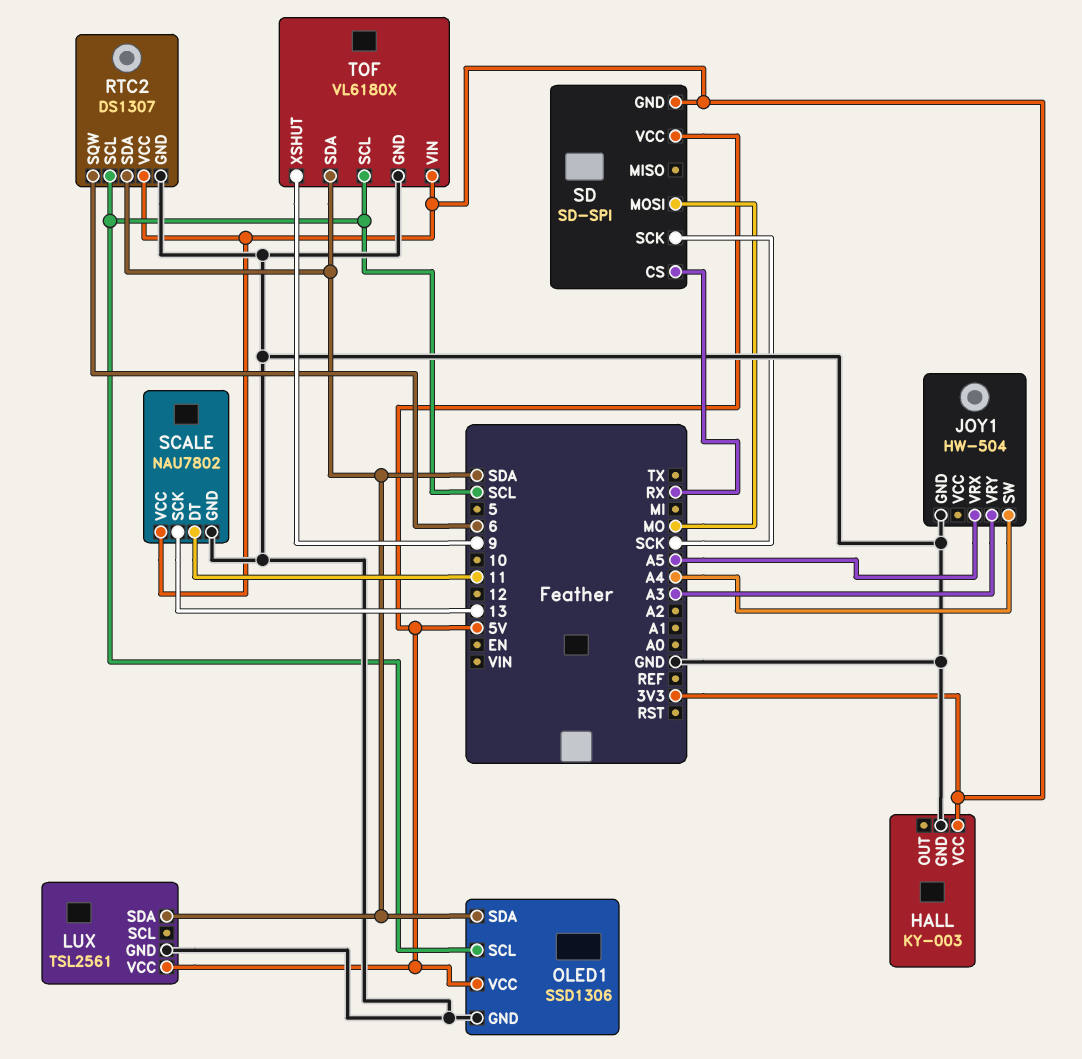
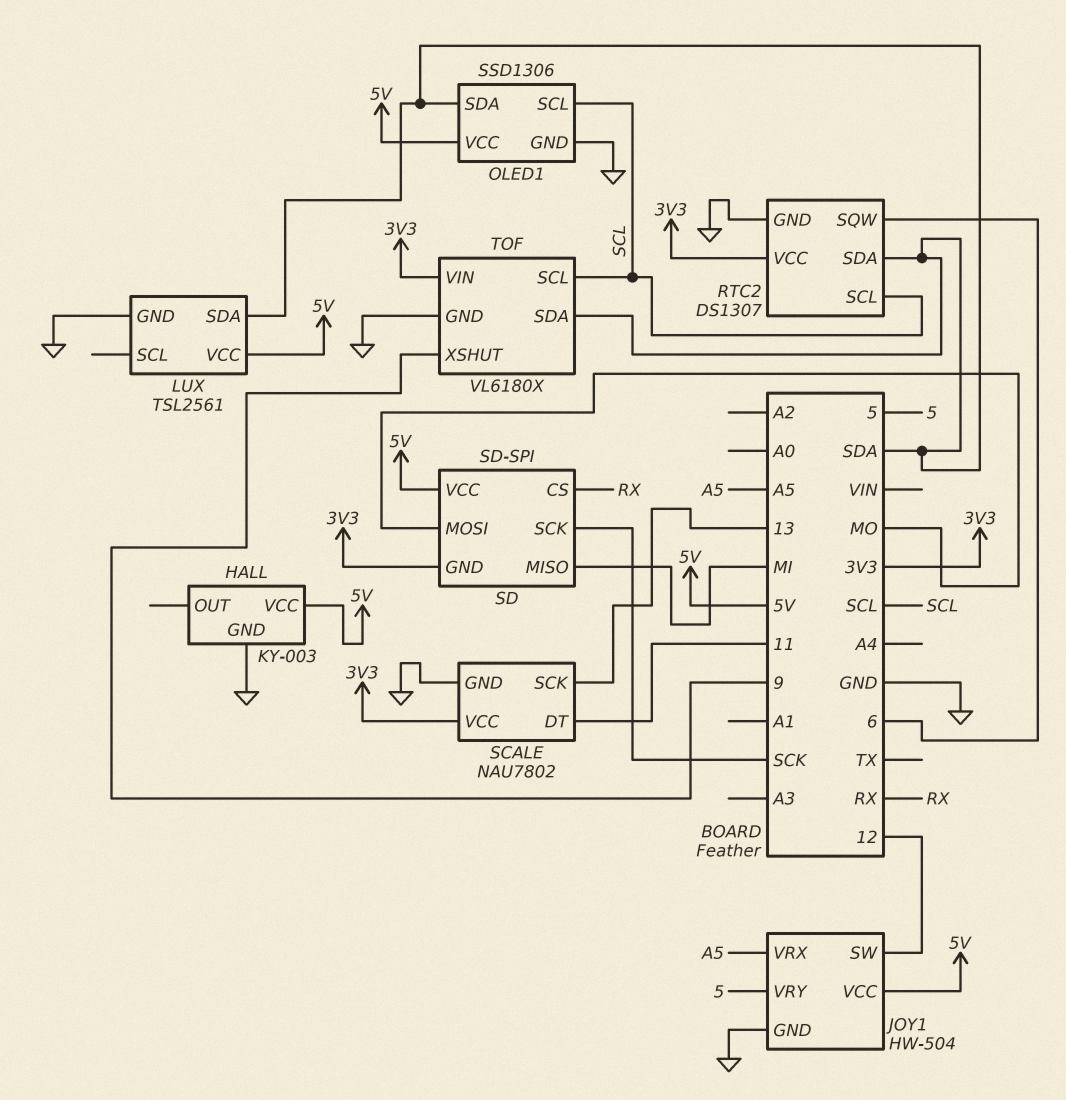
HALL pin VCC: 3V3 -> 5V
JOY1 pin SW: A4 -> 12
JOY1 pin VCC: none -> 5V
JOY1 pin VRY: A3 -> 5
SD pin MISO: none -> MI

